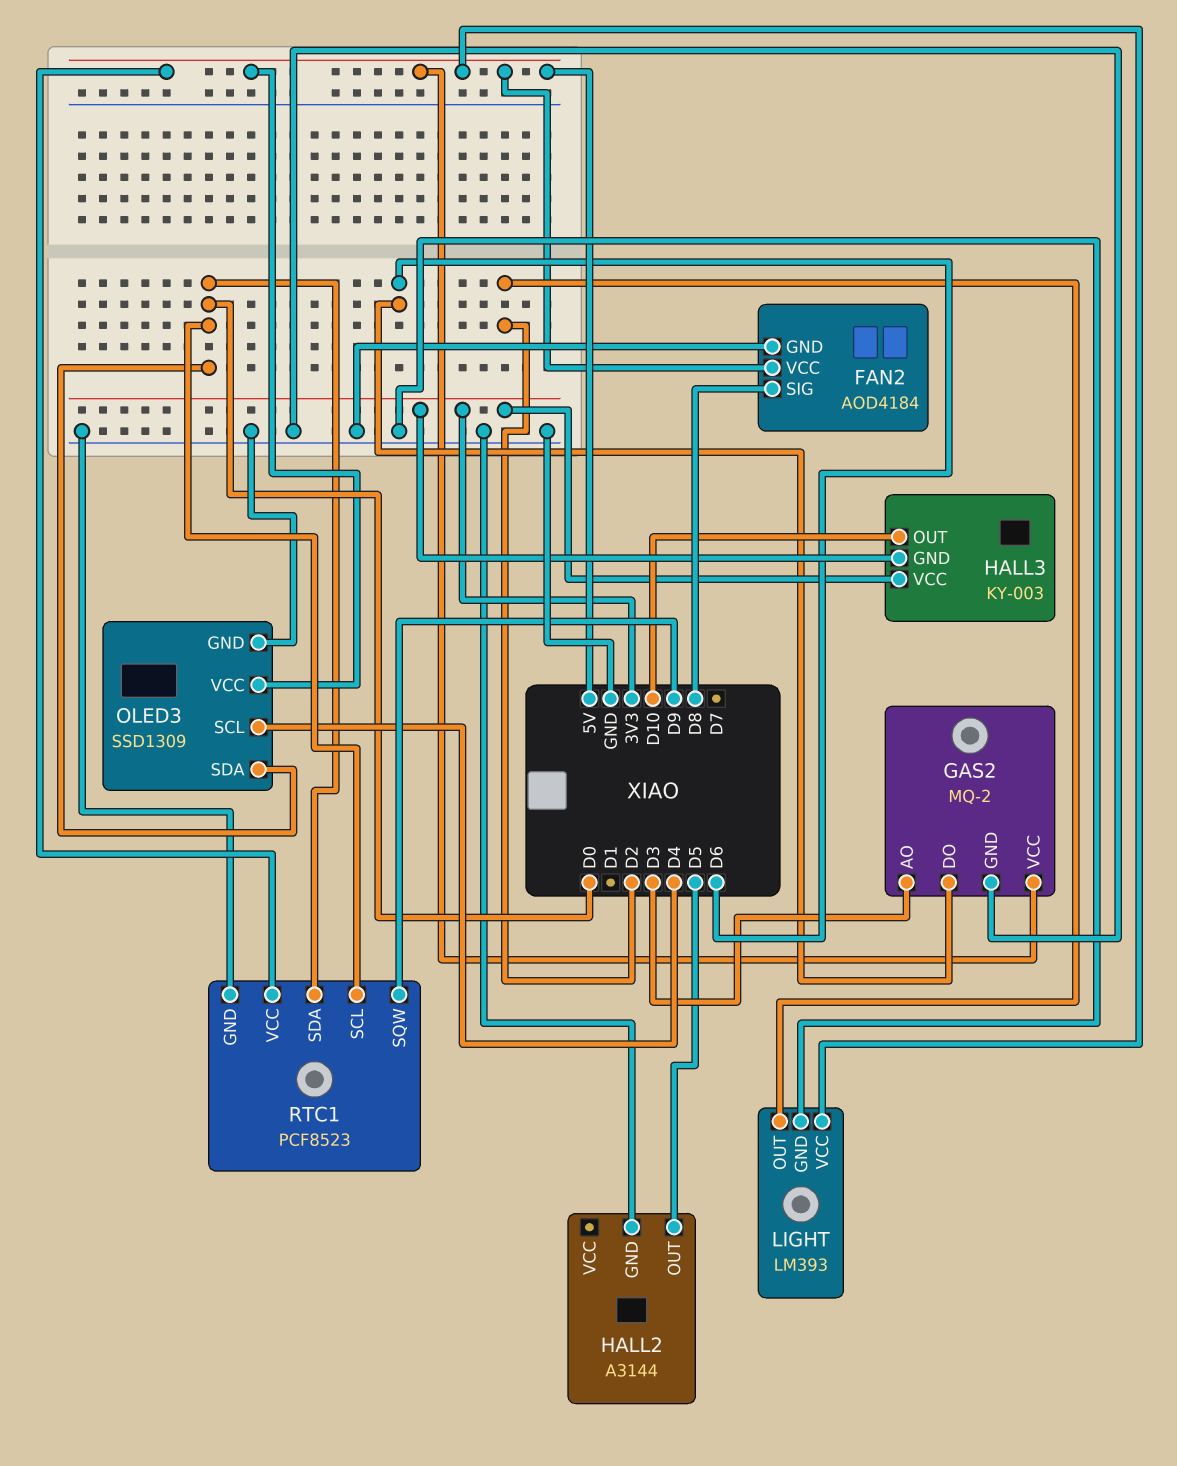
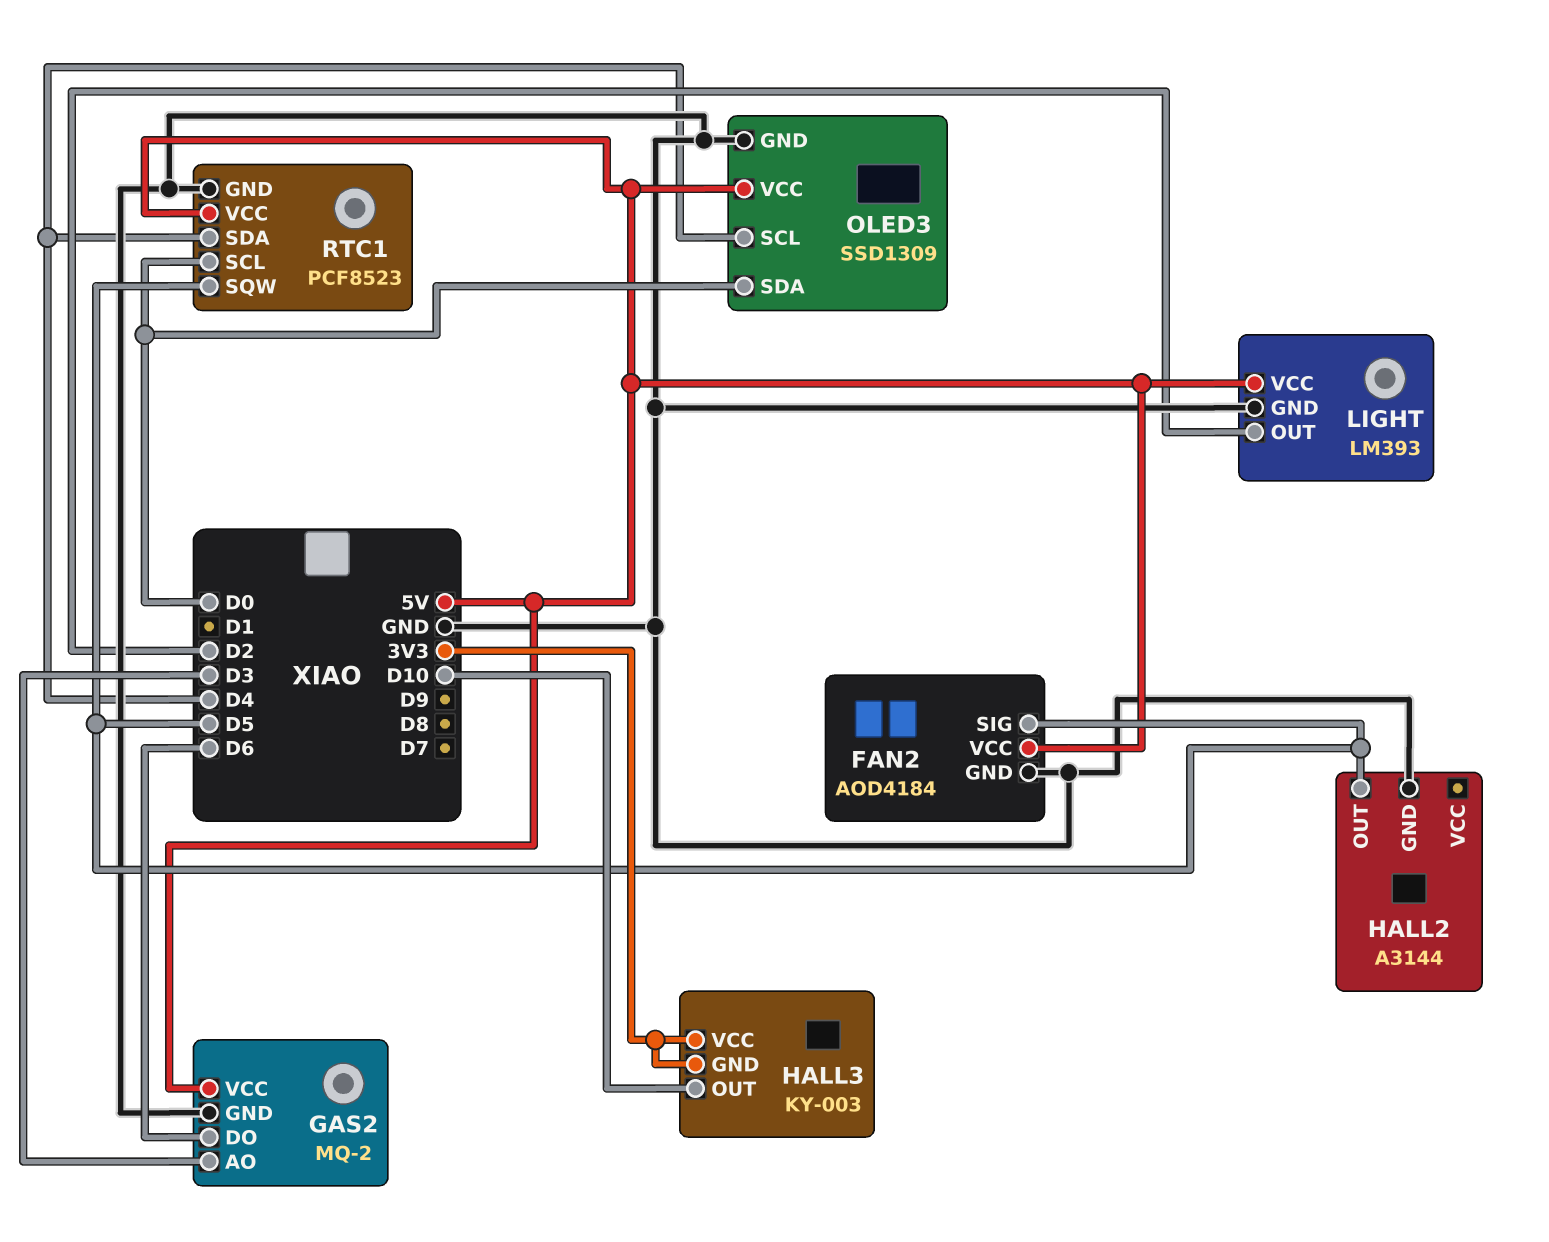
FAN2 pin SIG: D8 -> D5
RTC1 pin SDA: D0 -> D4
RTC1 pin SQW: D9 -> D5

